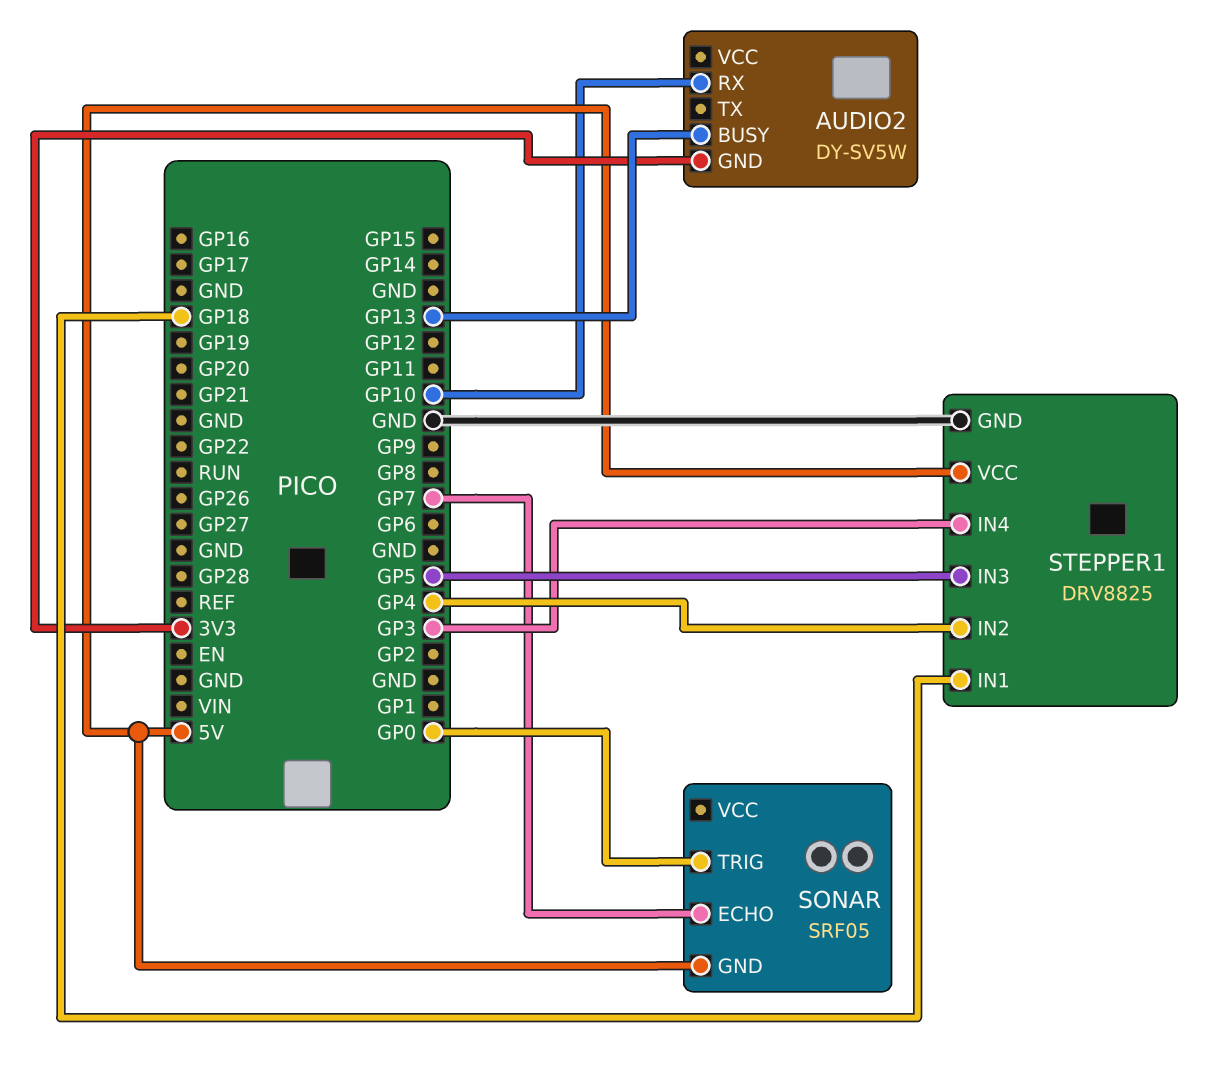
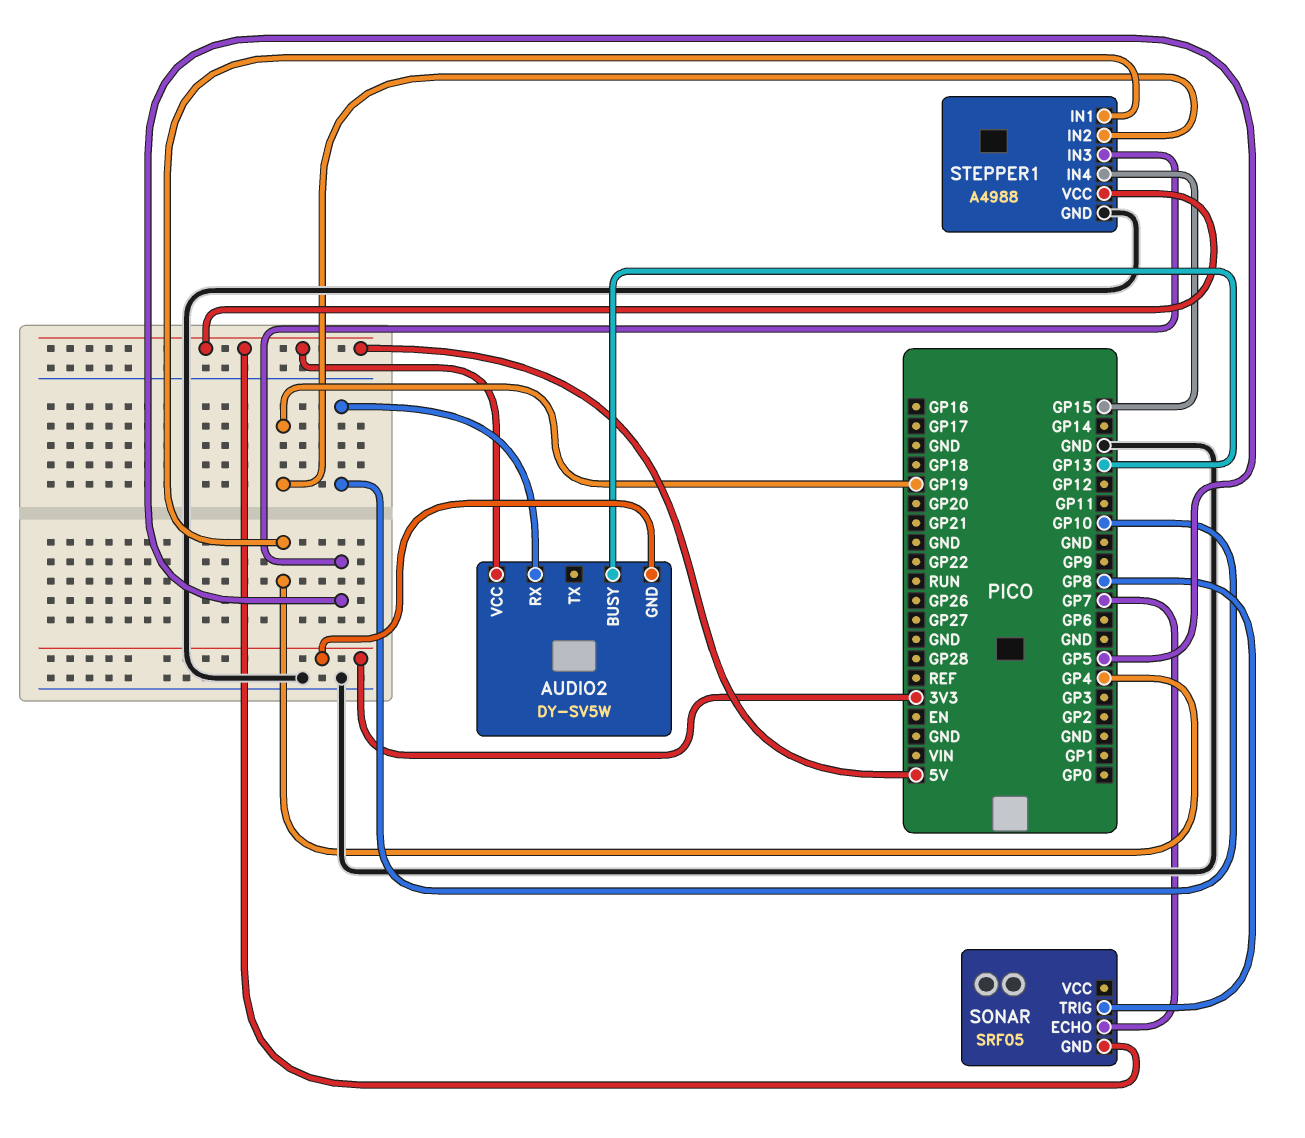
AUDIO2 pin VCC: none -> 5V
SONAR pin TRIG: GP0 -> GP8
STEPPER1: DRV8825 -> A4988
STEPPER1 pin IN1: GP18 -> GP4
STEPPER1 pin IN2: GP4 -> GP19
STEPPER1 pin IN4: GP3 -> GP15

